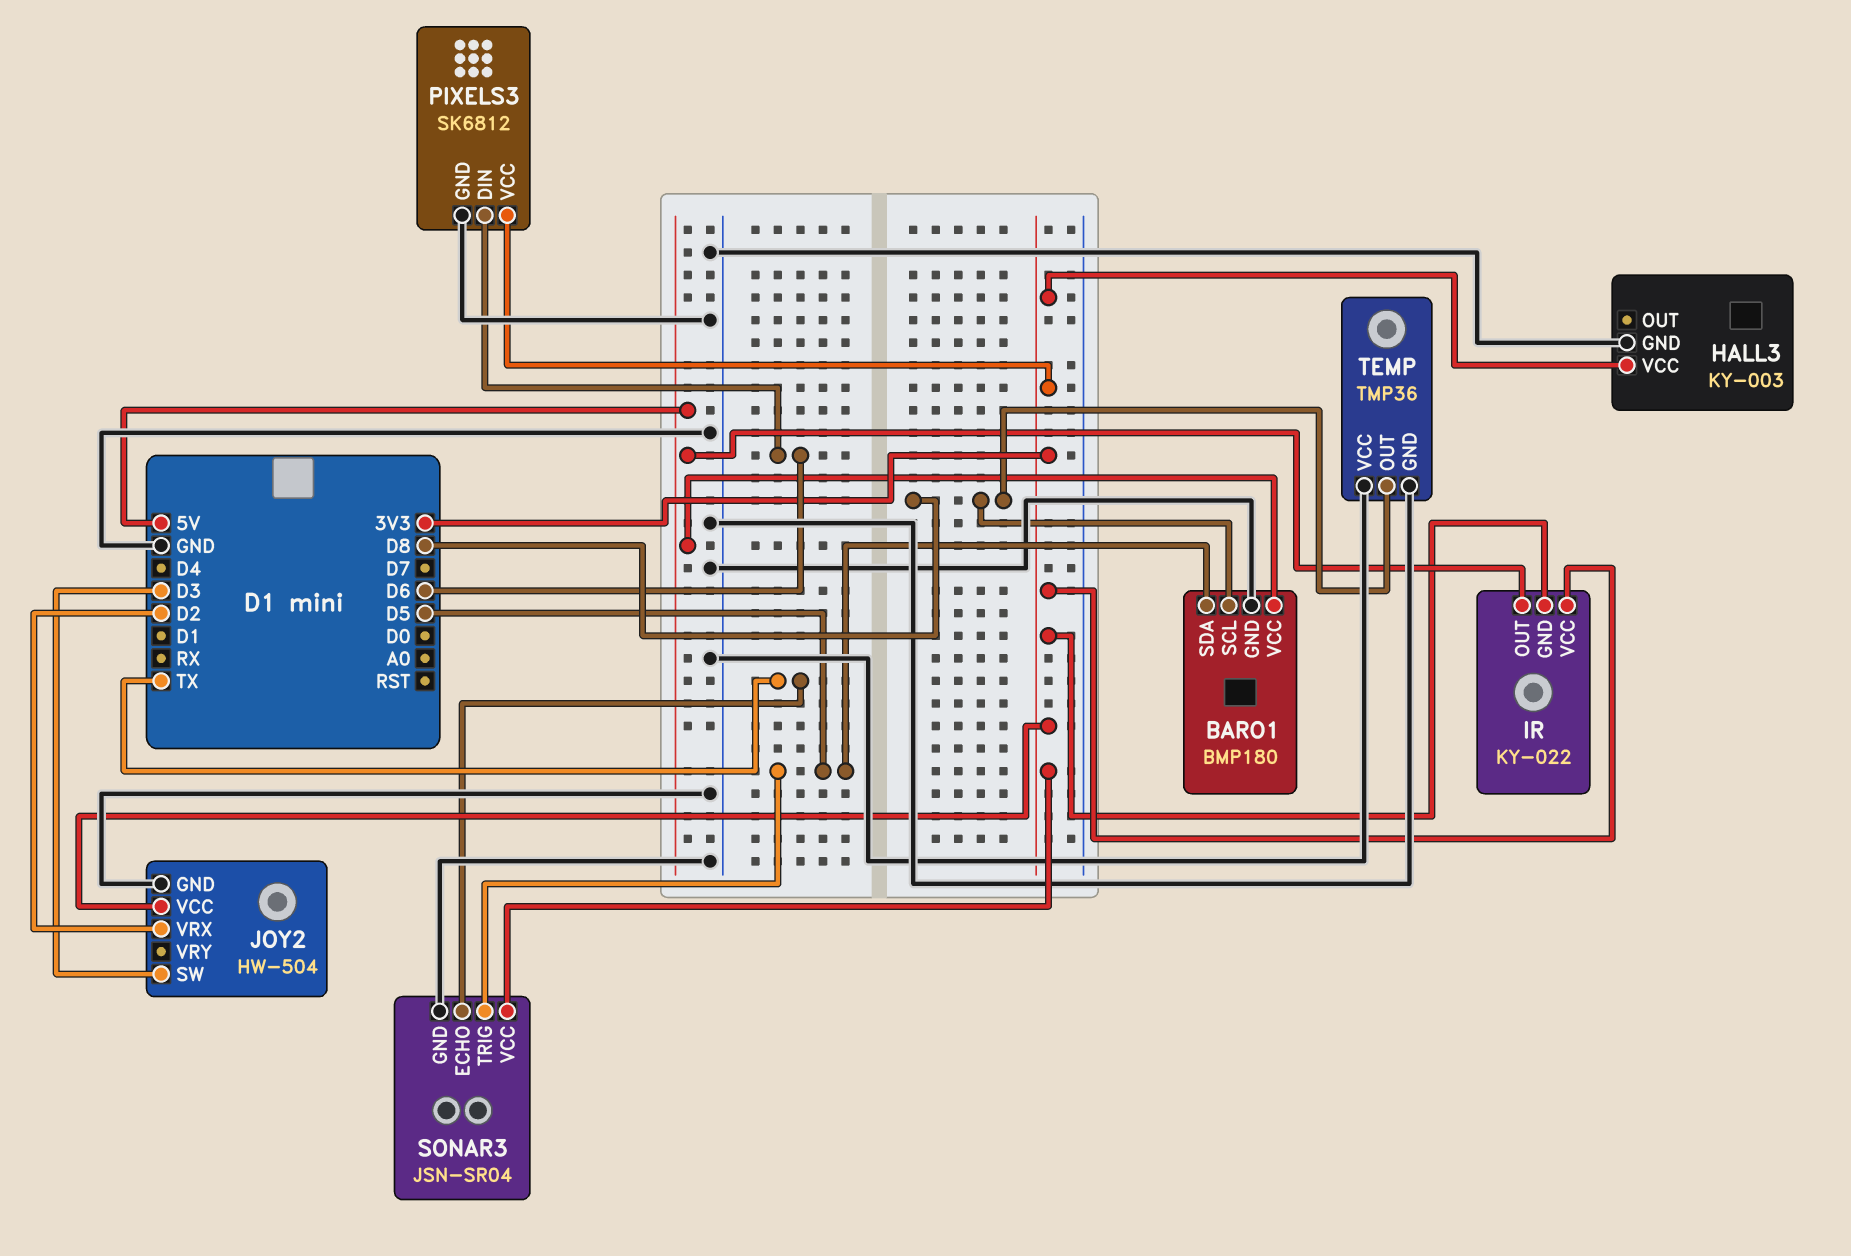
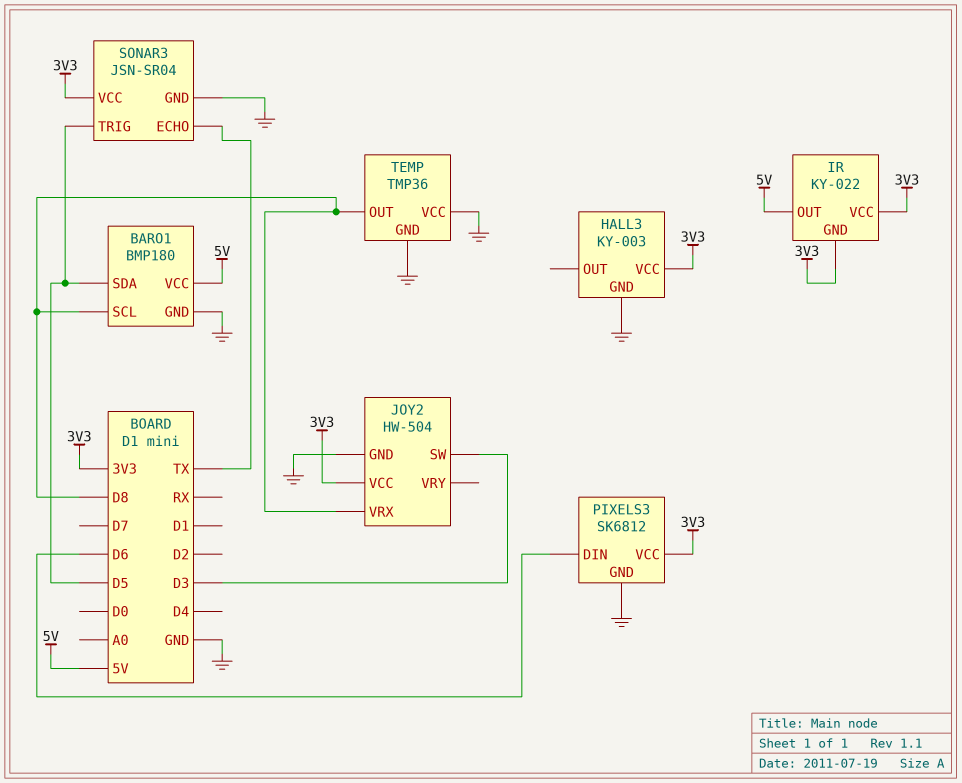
JOY2 pin VRX: D2 -> D8

